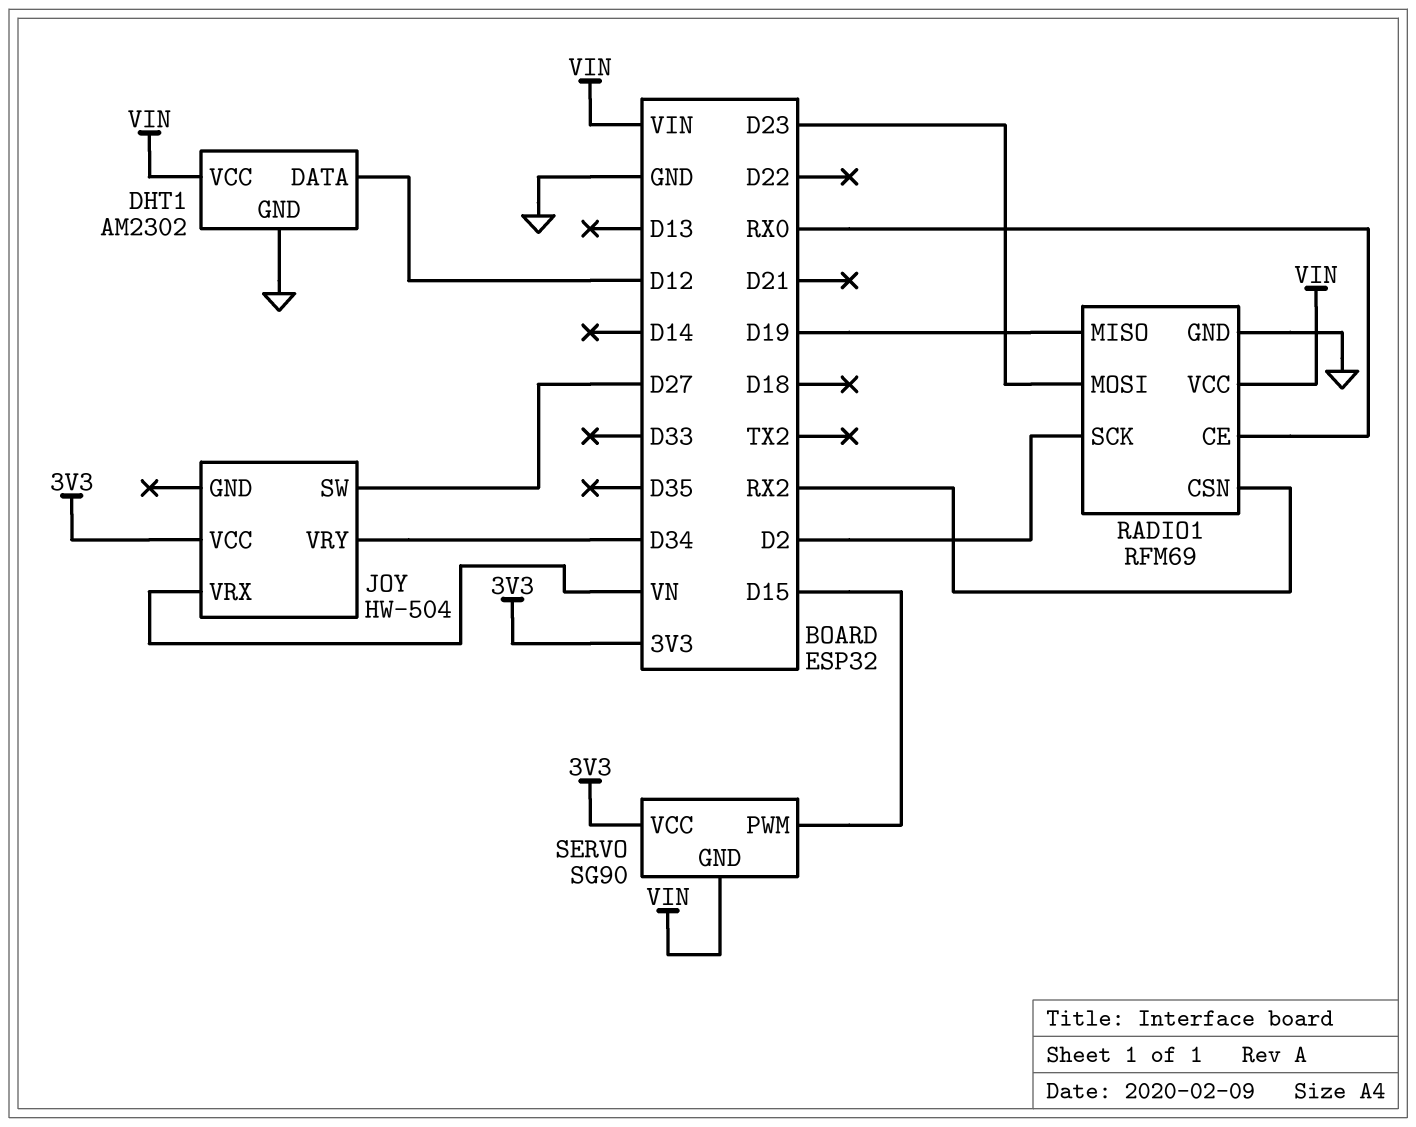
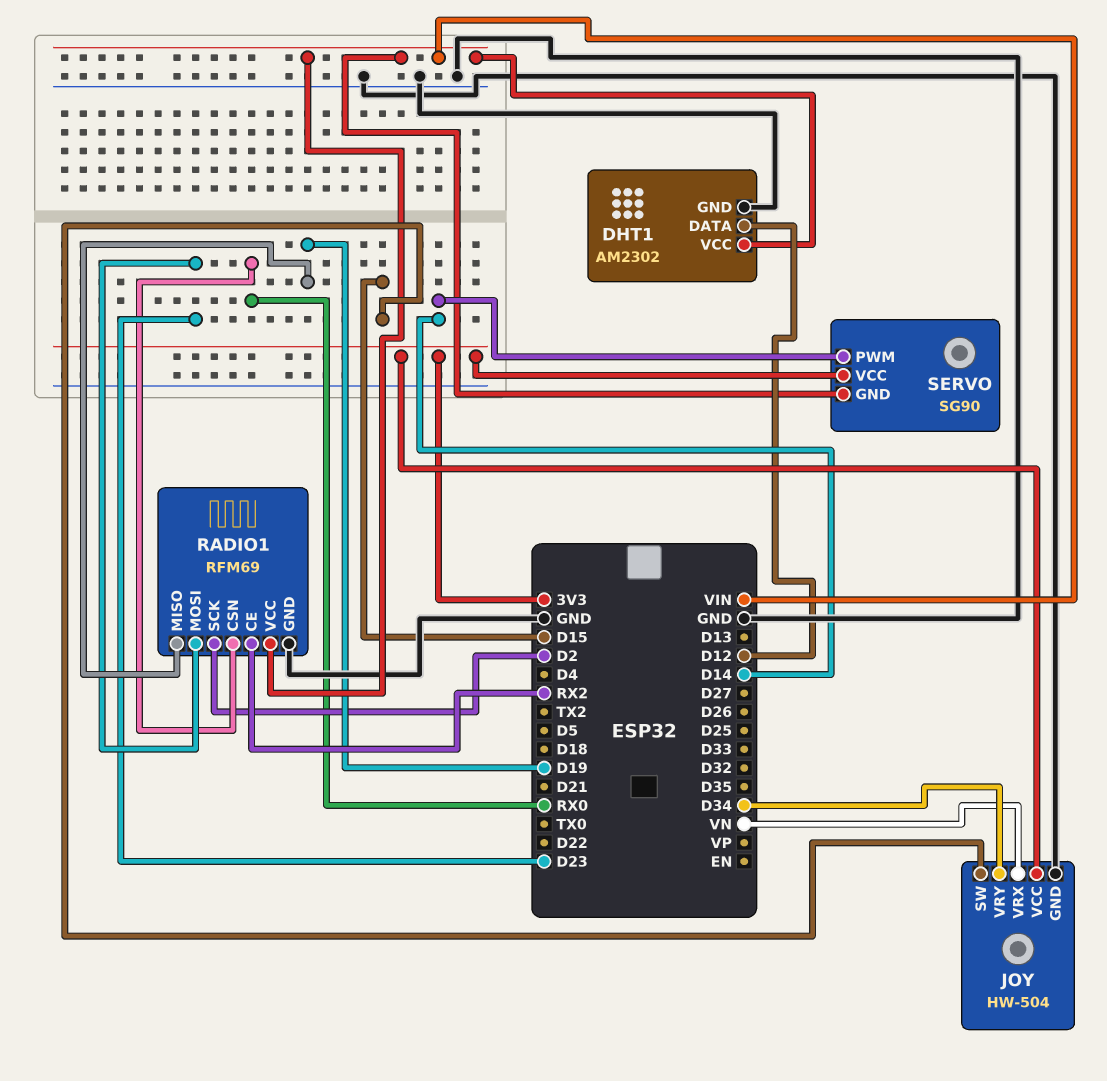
JOY pin GND: none -> GND
JOY pin SW: D27 -> D15
RADIO1 pin CE: RX0 -> RX2
RADIO1 pin CSN: RX2 -> RX0
SERVO pin PWM: D15 -> D14

